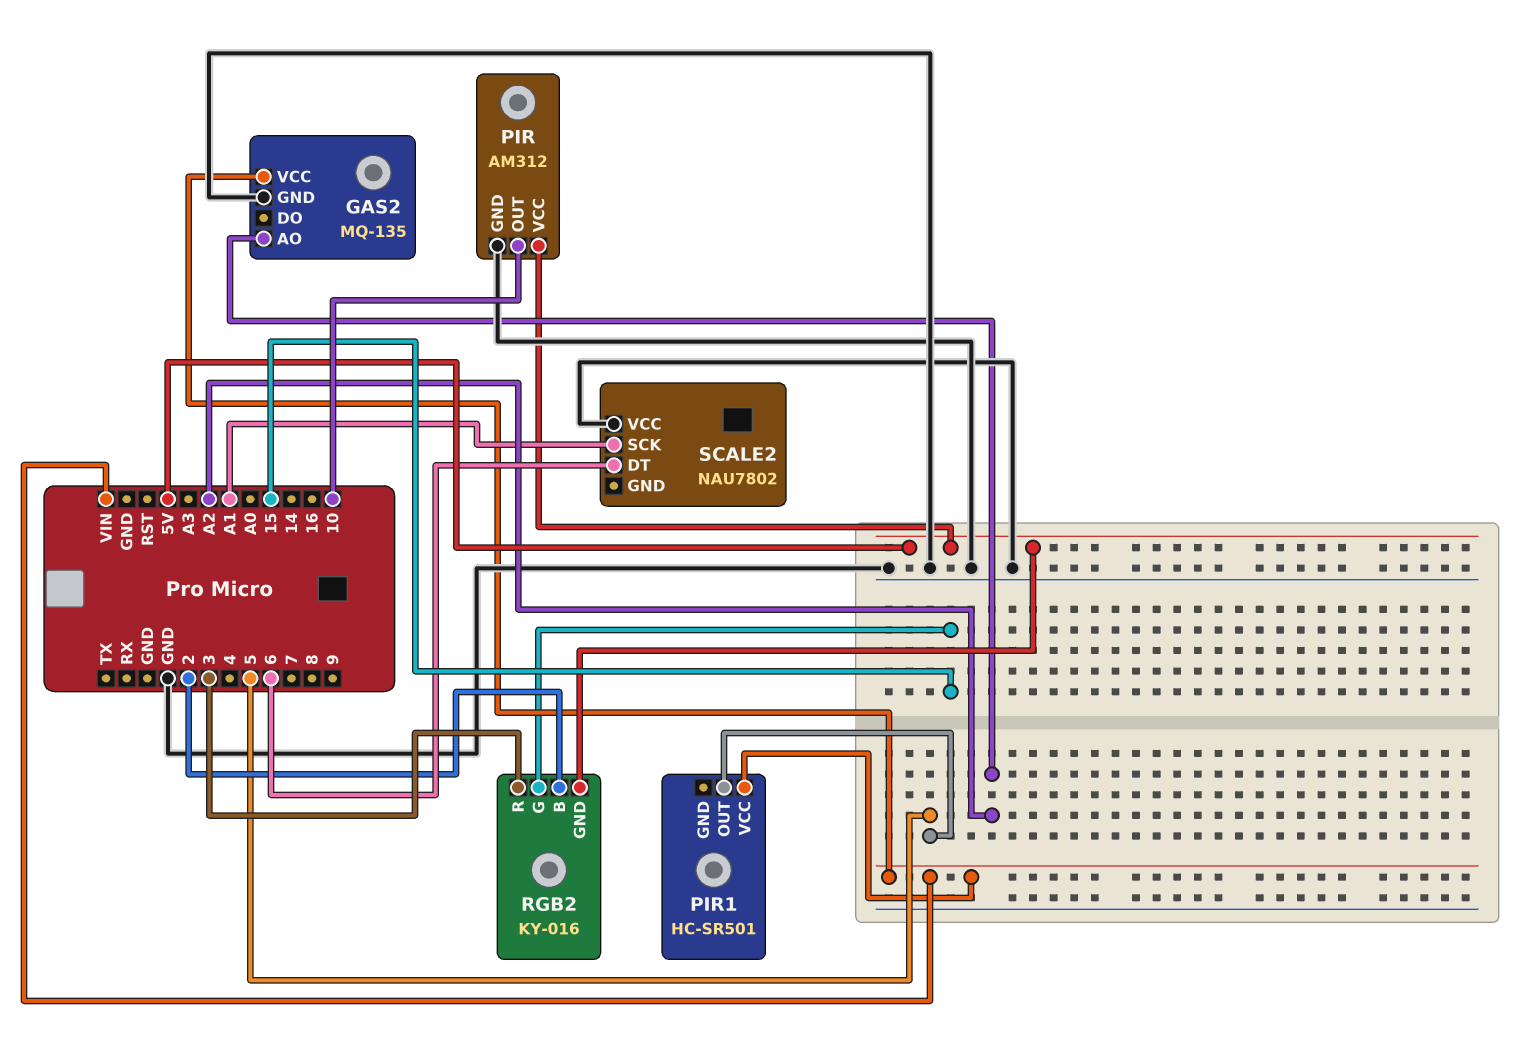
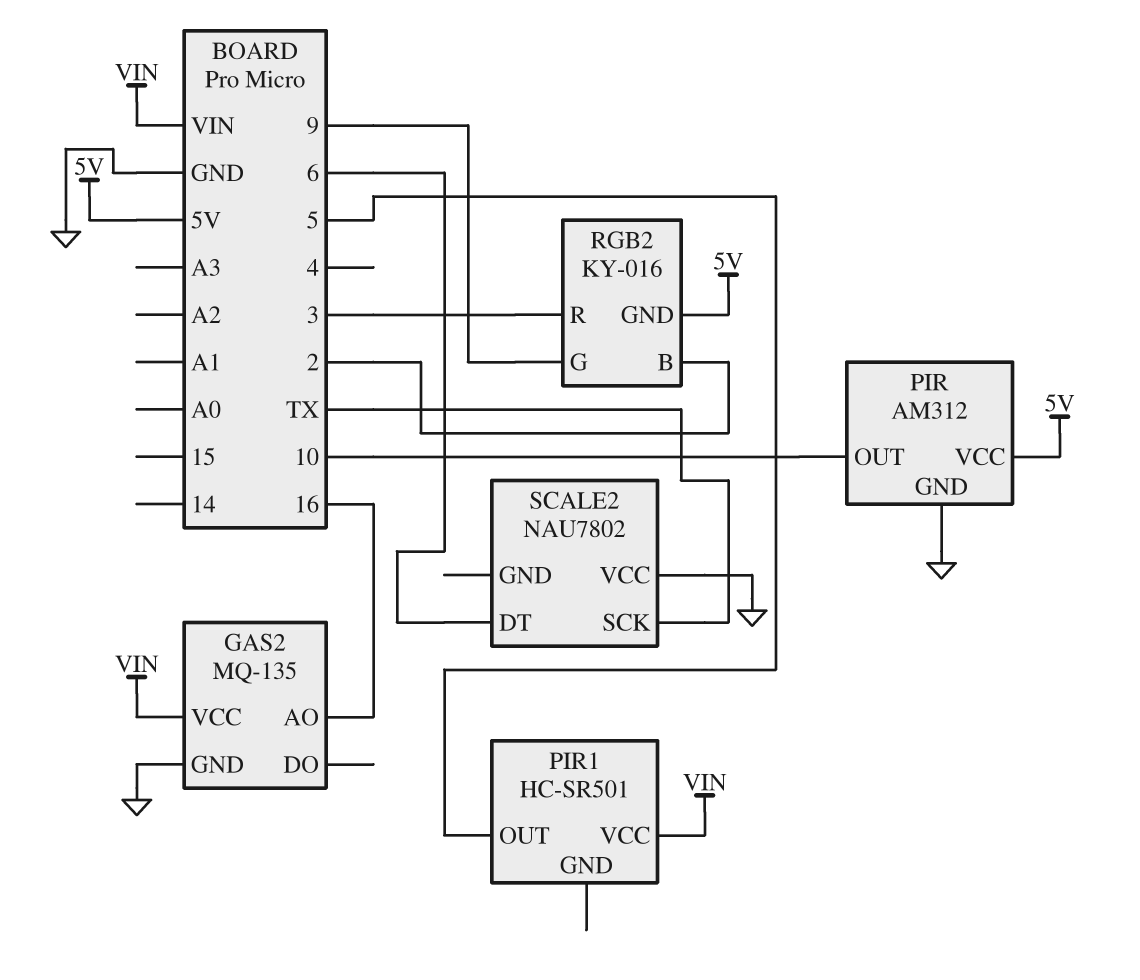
GAS2 pin AO: A2 -> 16
RGB2 pin G: 15 -> 9
SCALE2 pin SCK: A1 -> TX

